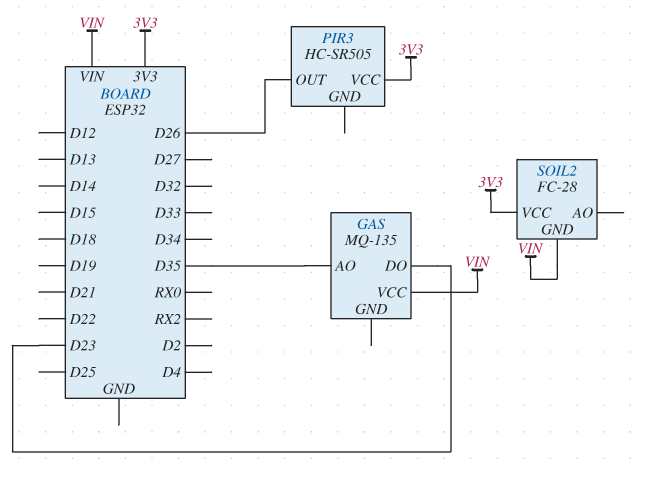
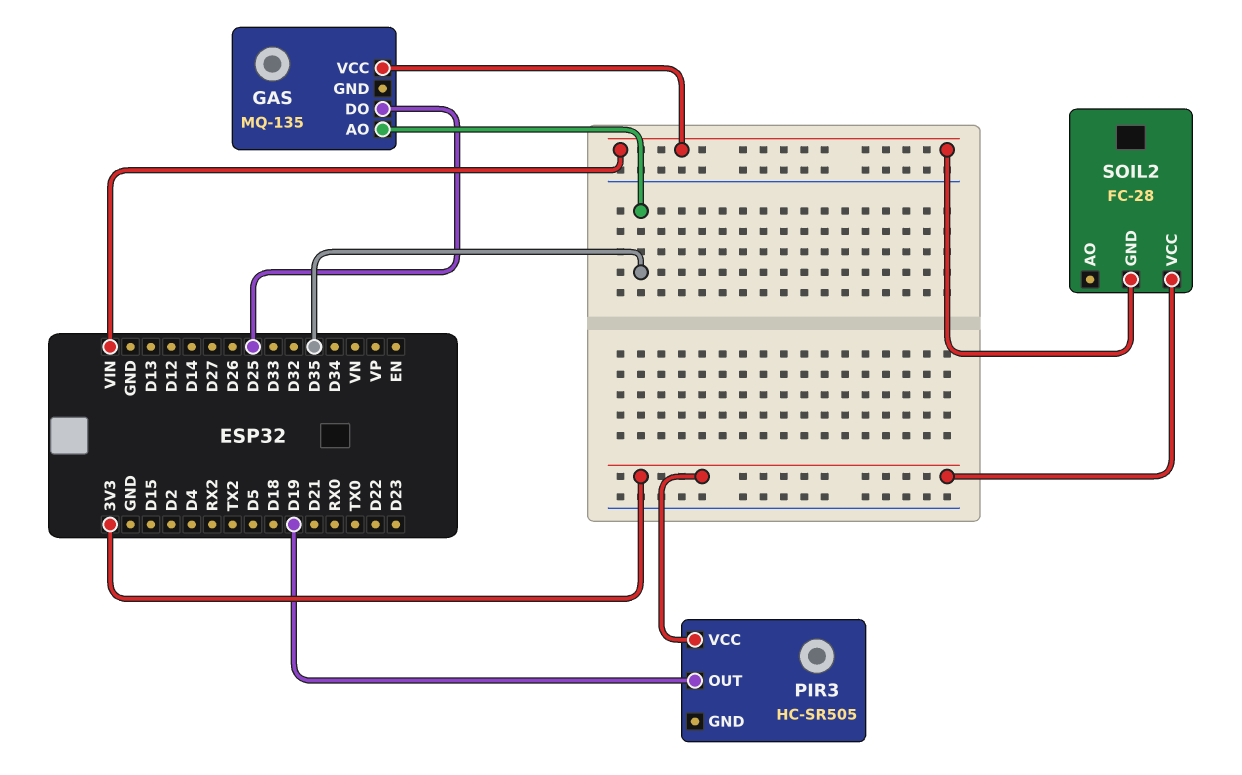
GAS pin DO: D23 -> D25
PIR3 pin OUT: D26 -> D19

